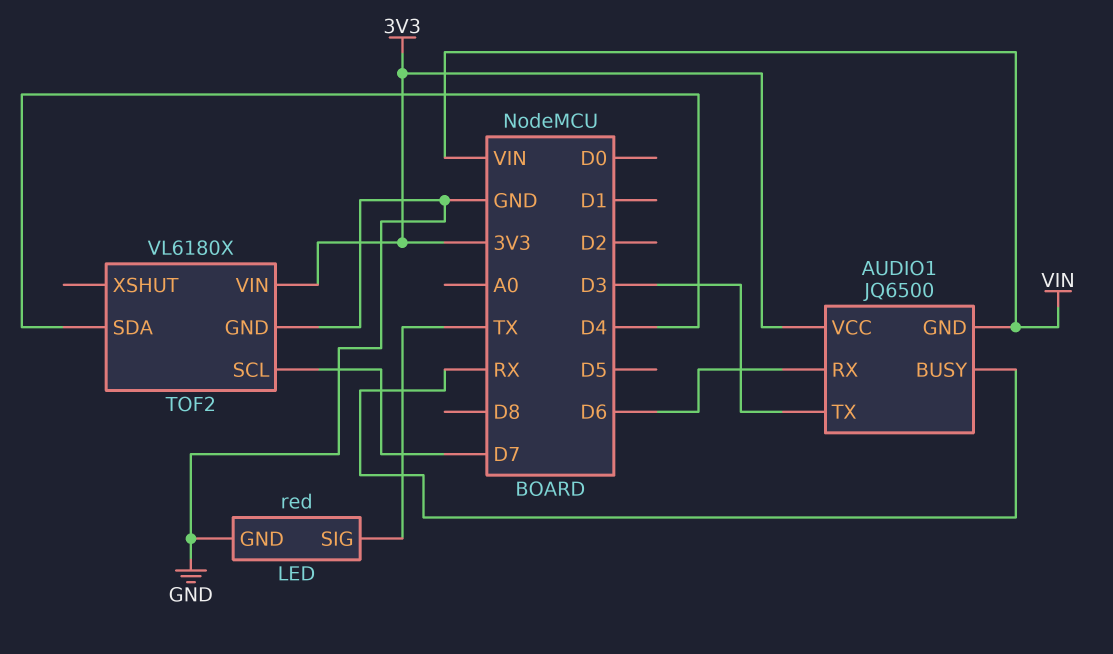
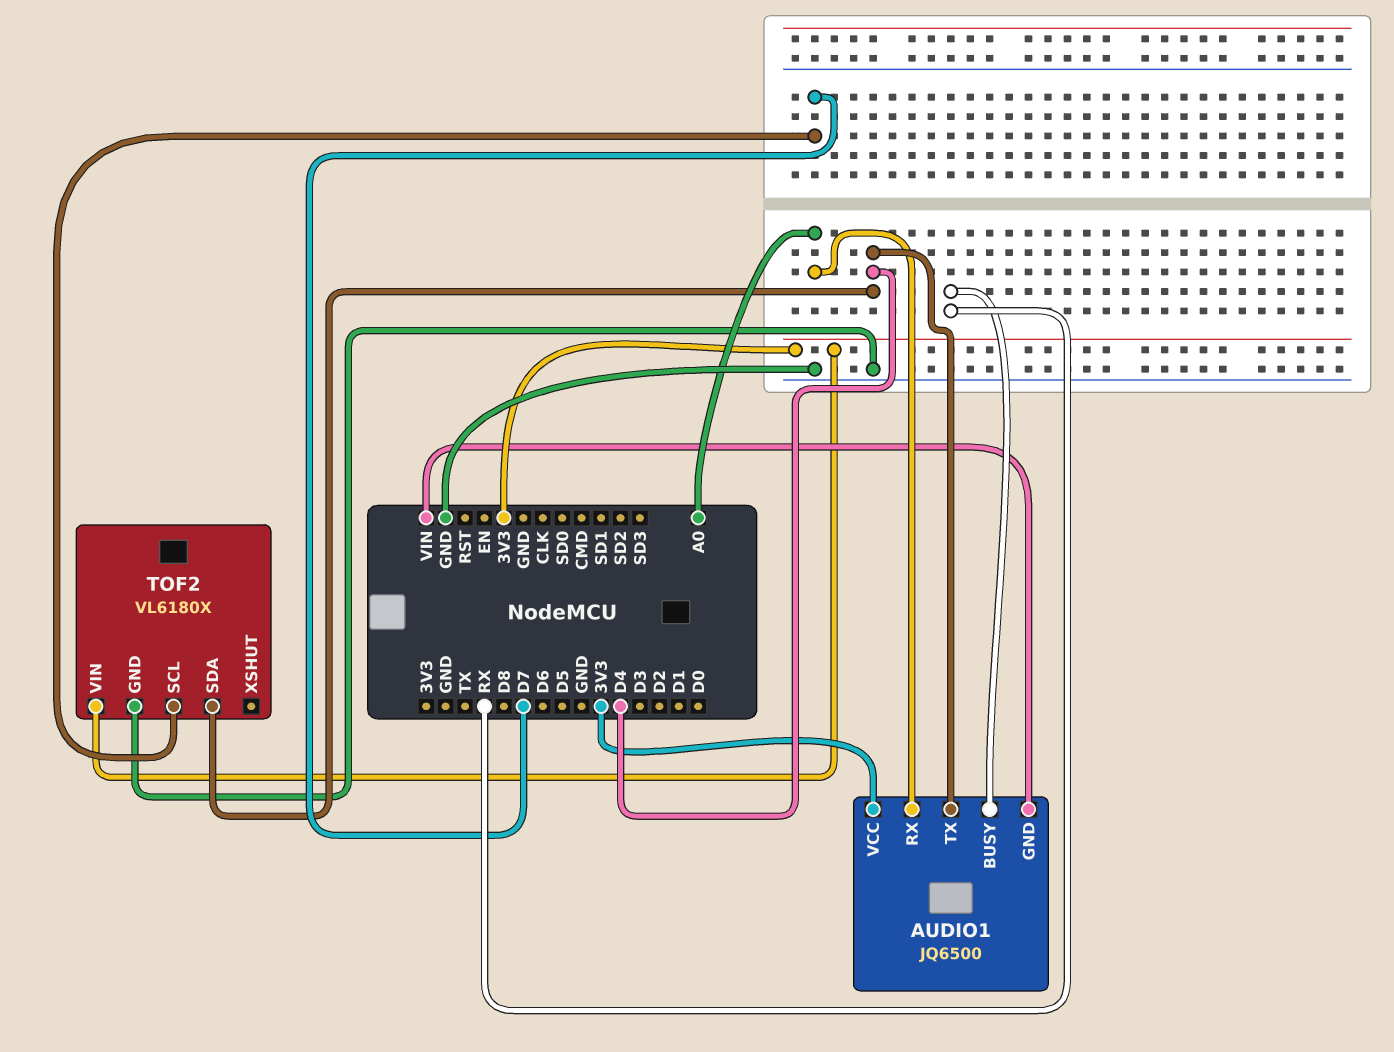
AUDIO1 pin RX: D6 -> A0
AUDIO1 pin TX: D3 -> D4
LED: red -> none
LED pin GND: GND -> none
LED pin SIG: TX -> none

